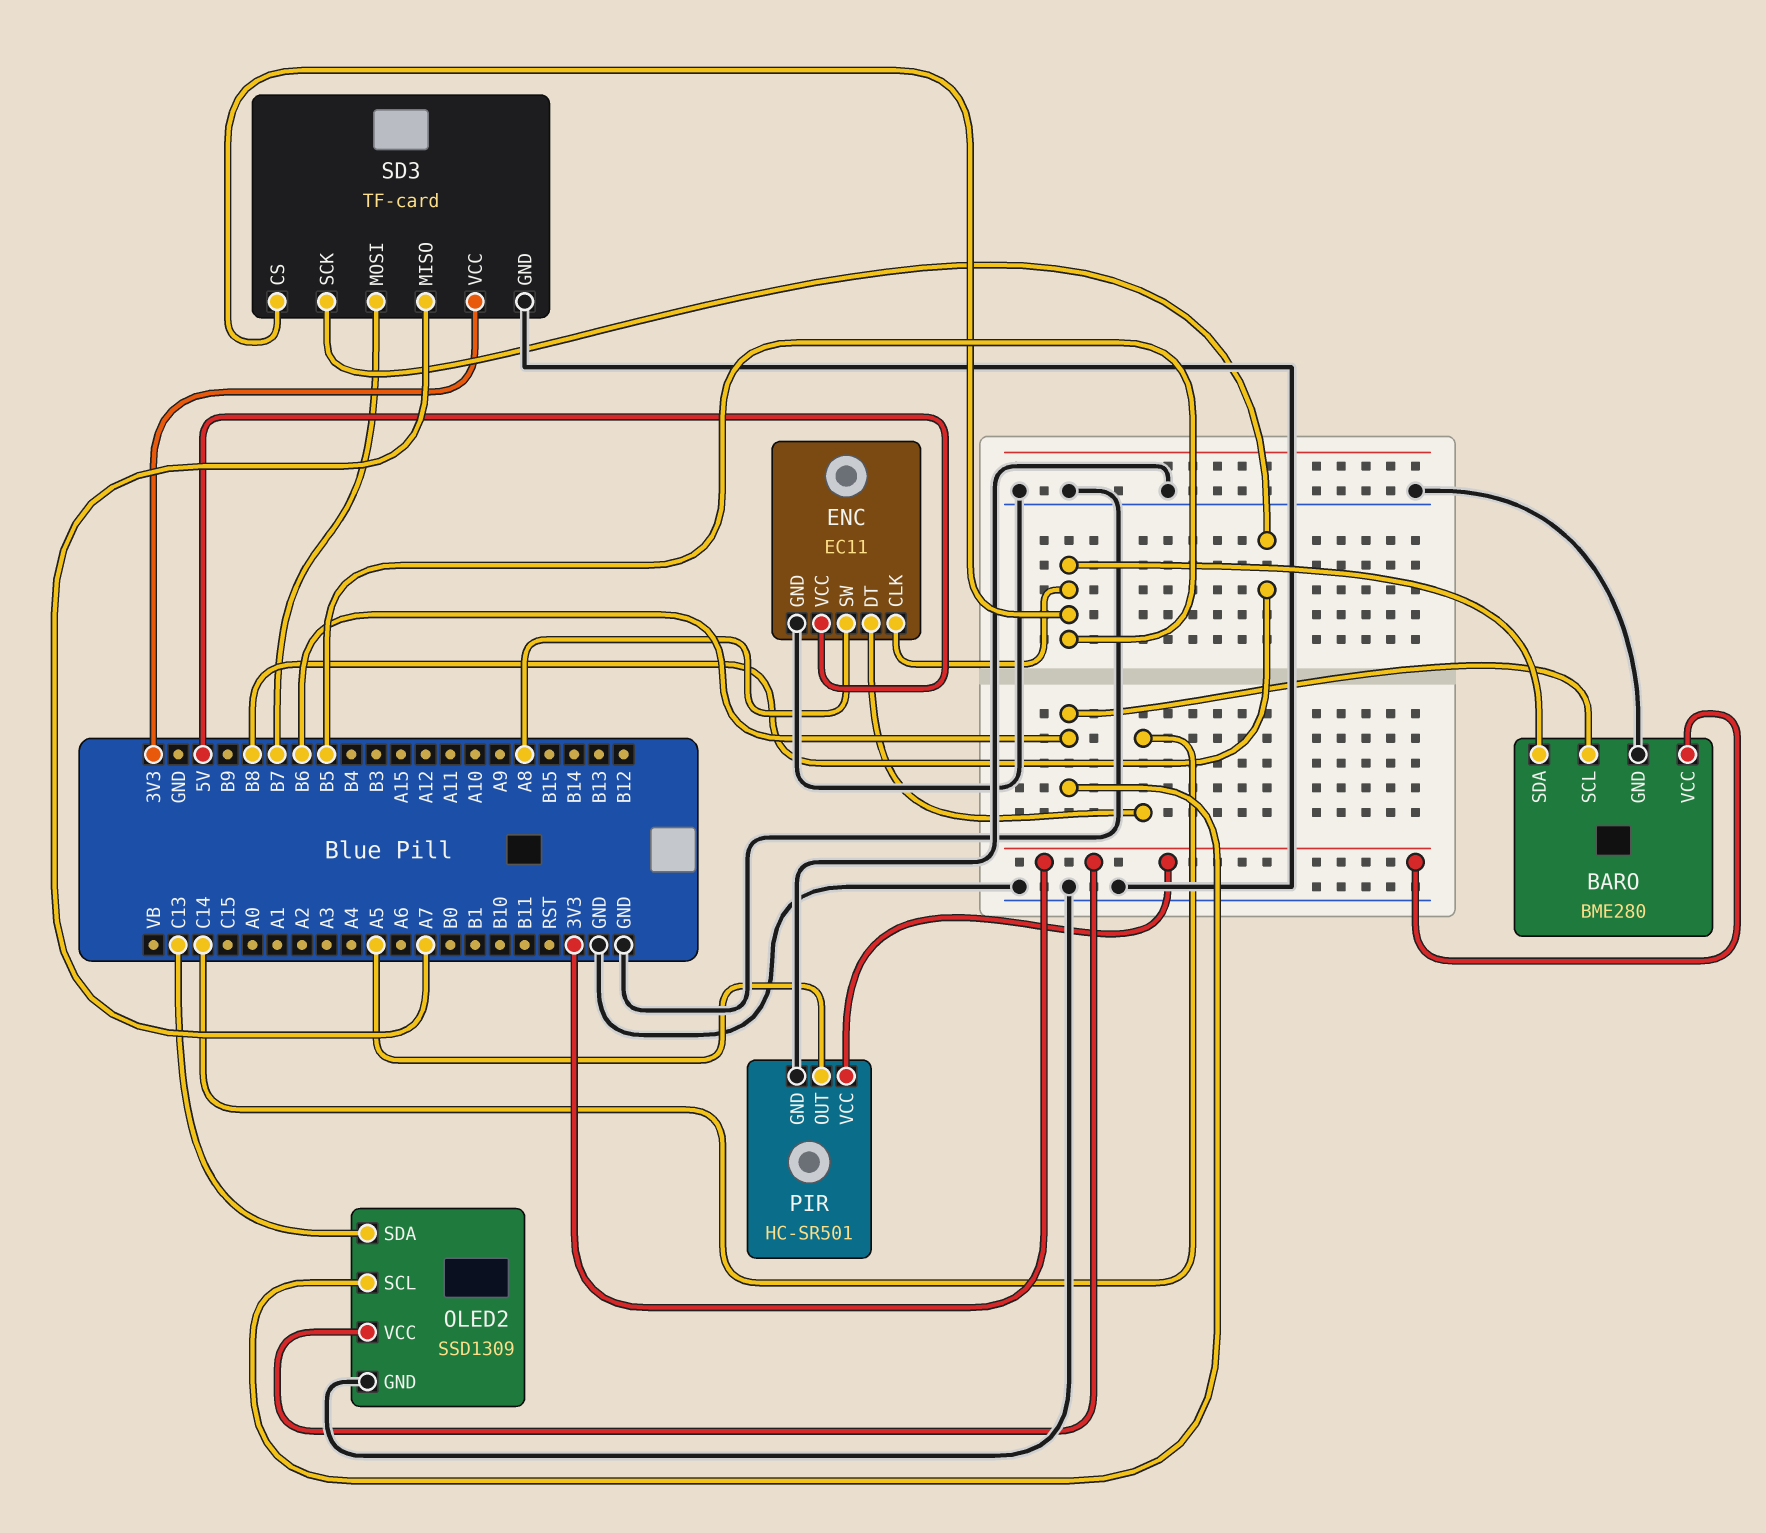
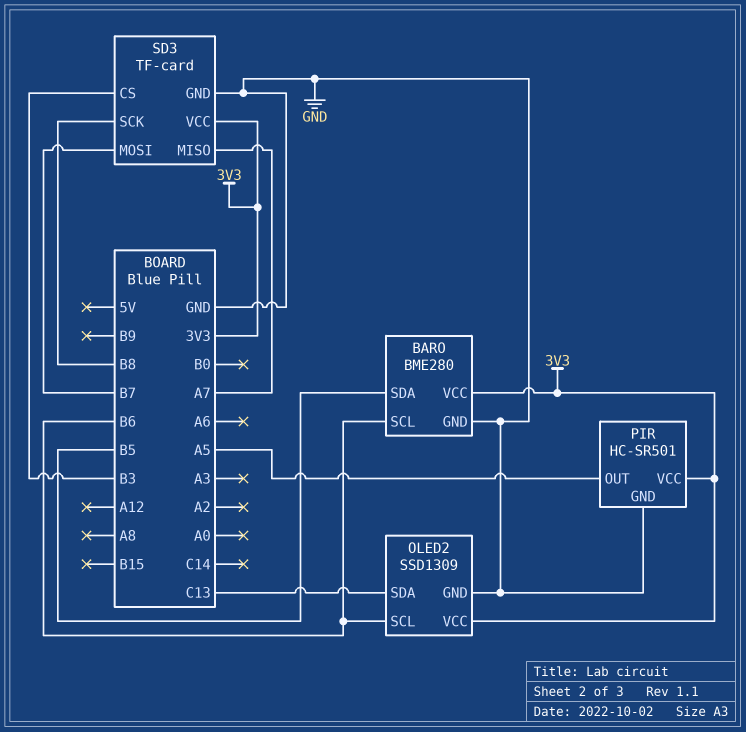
ENC: EC11 -> none
ENC pin CLK: B5 -> none
ENC pin DT: C14 -> none
ENC pin GND: GND -> none
ENC pin SW: A8 -> none
ENC pin VCC: 5V -> none
SD3 pin CS: B5 -> B3

